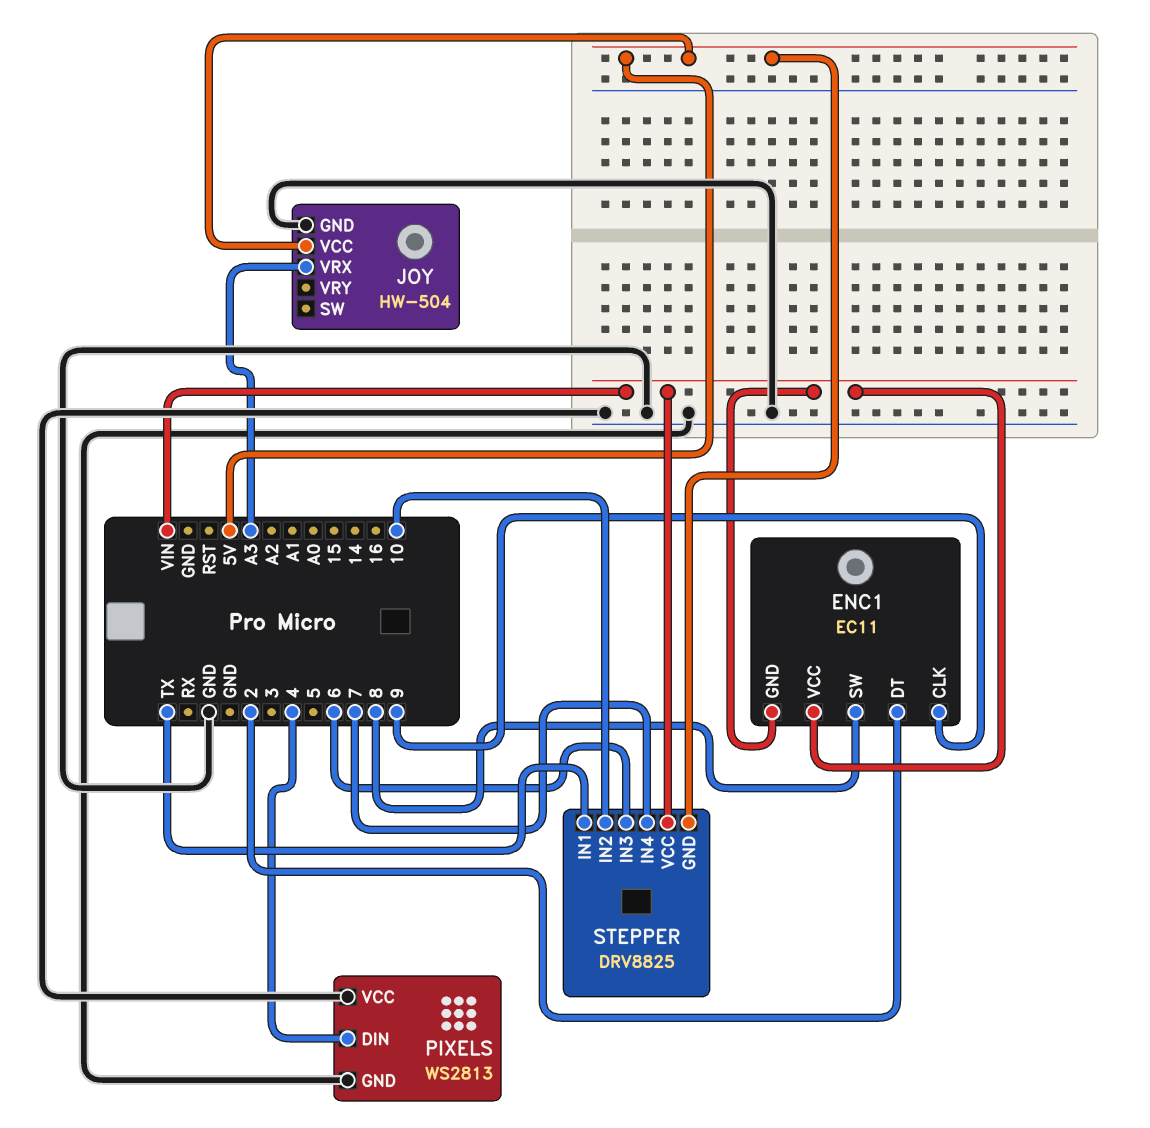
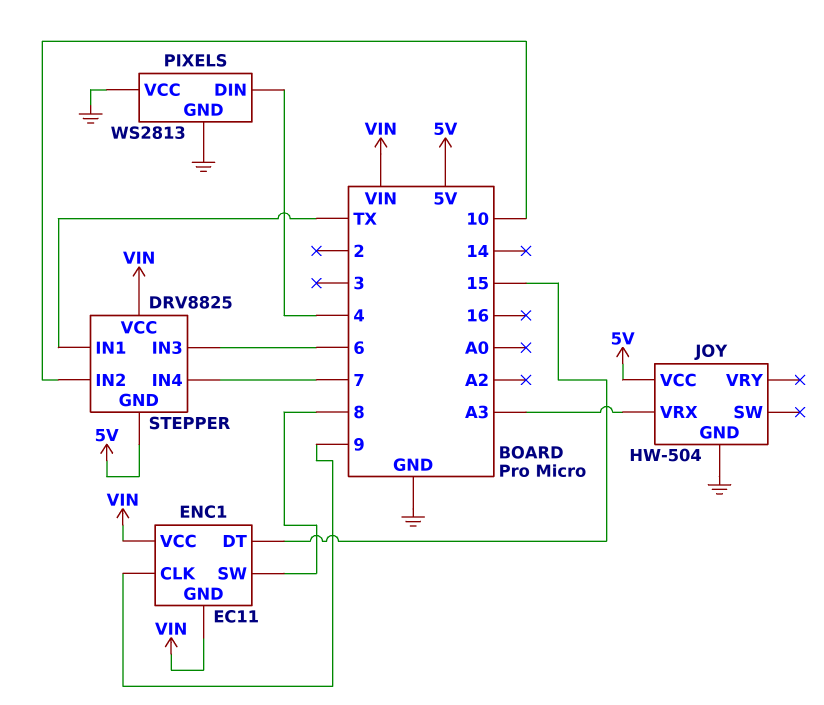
ENC1 pin DT: 2 -> 15

